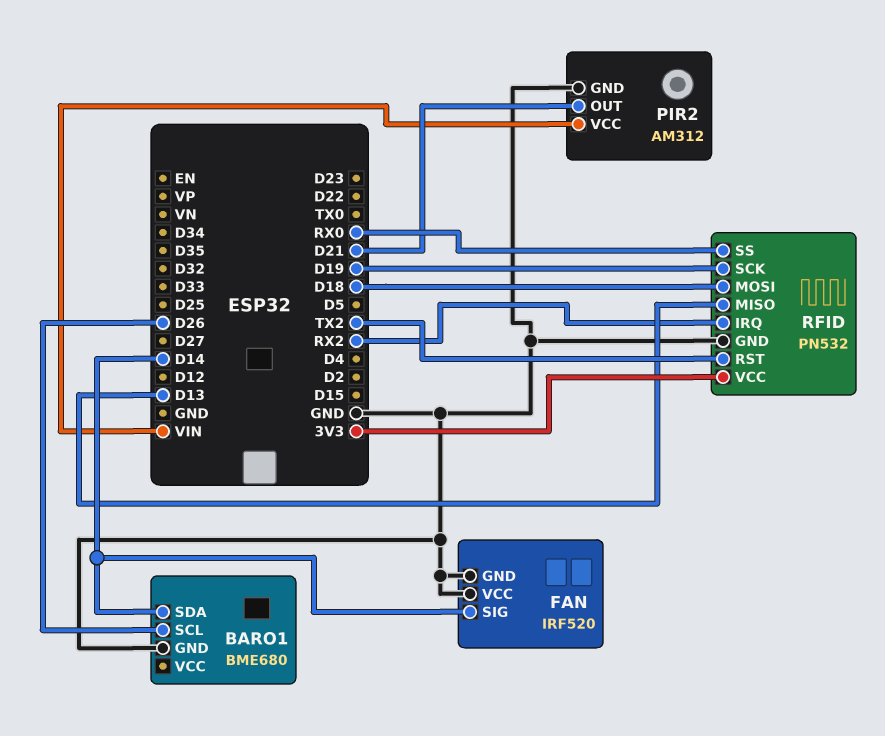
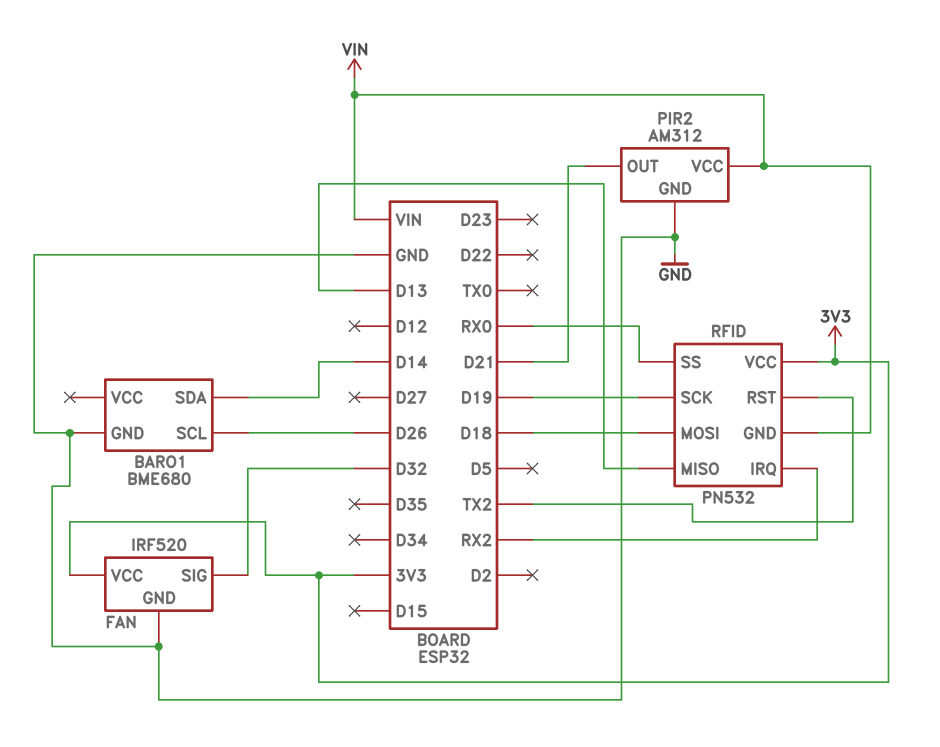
FAN pin SIG: D14 -> D32
FAN pin VCC: GND -> 3V3
RFID pin GND: GND -> VIN

